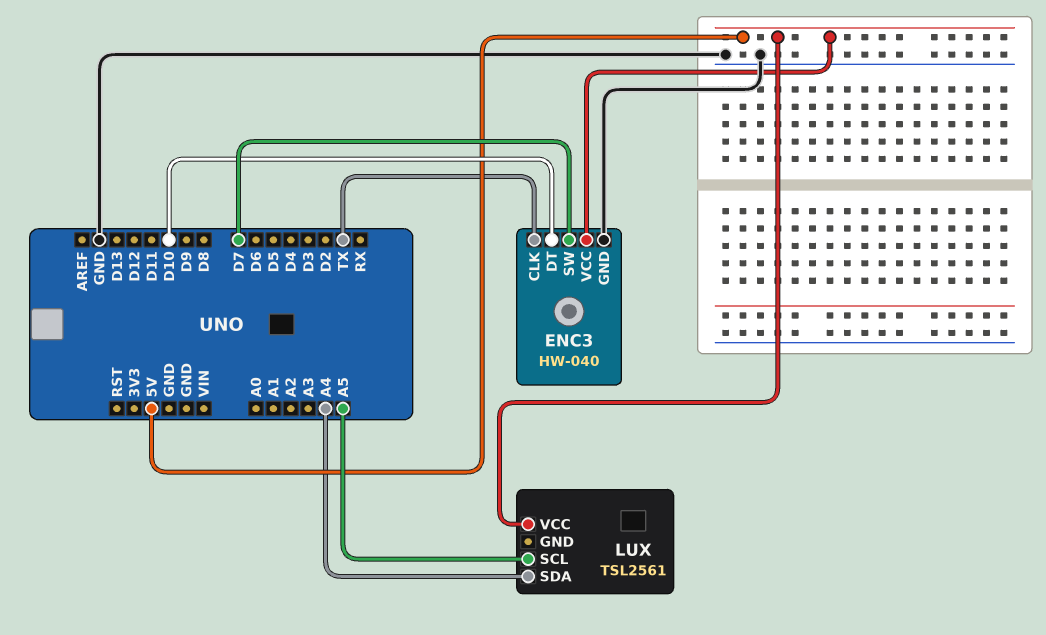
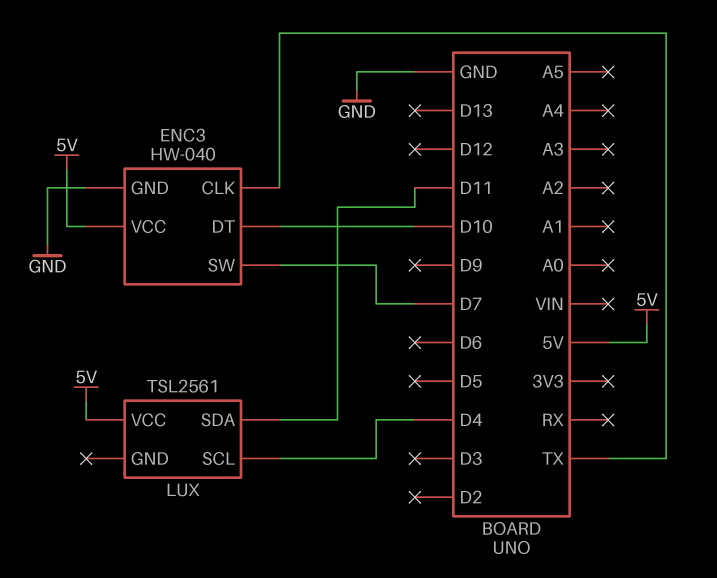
LUX pin SCL: A5 -> D4
LUX pin SDA: A4 -> D11

